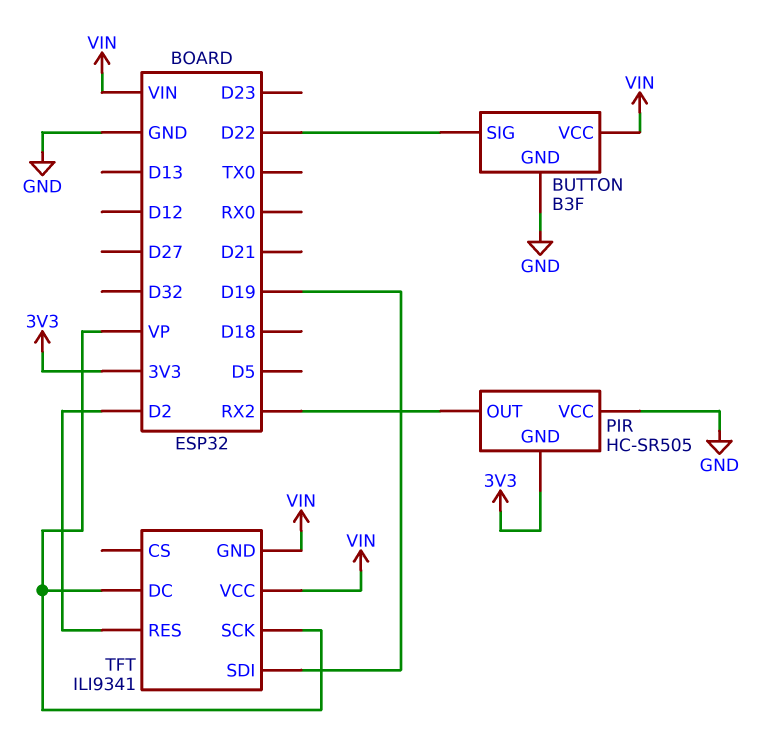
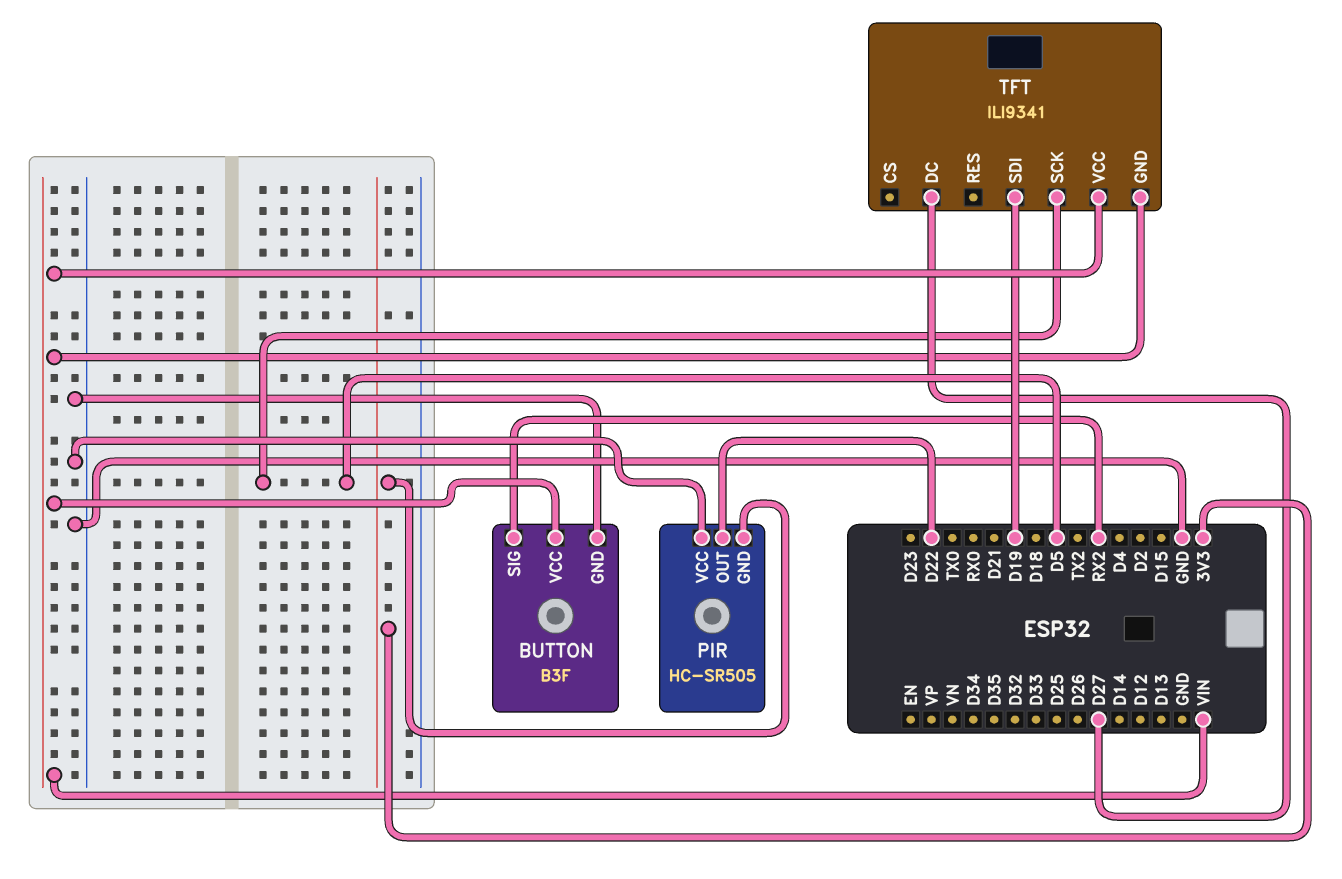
BUTTON pin SIG: D22 -> RX2
PIR pin OUT: RX2 -> D22
TFT pin DC: VP -> D27
TFT pin RES: D2 -> none
TFT pin SCK: VP -> D5

